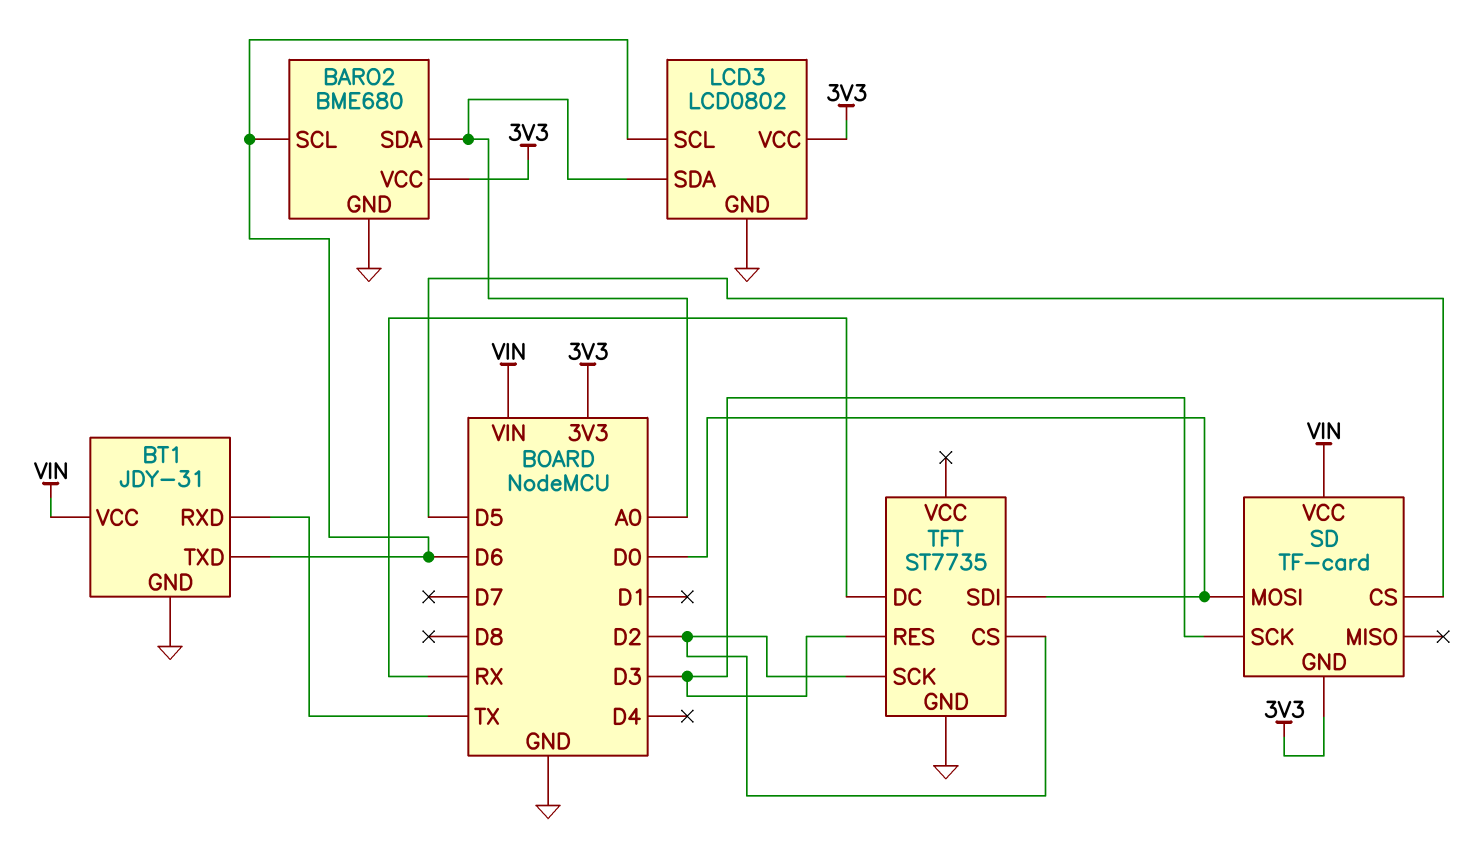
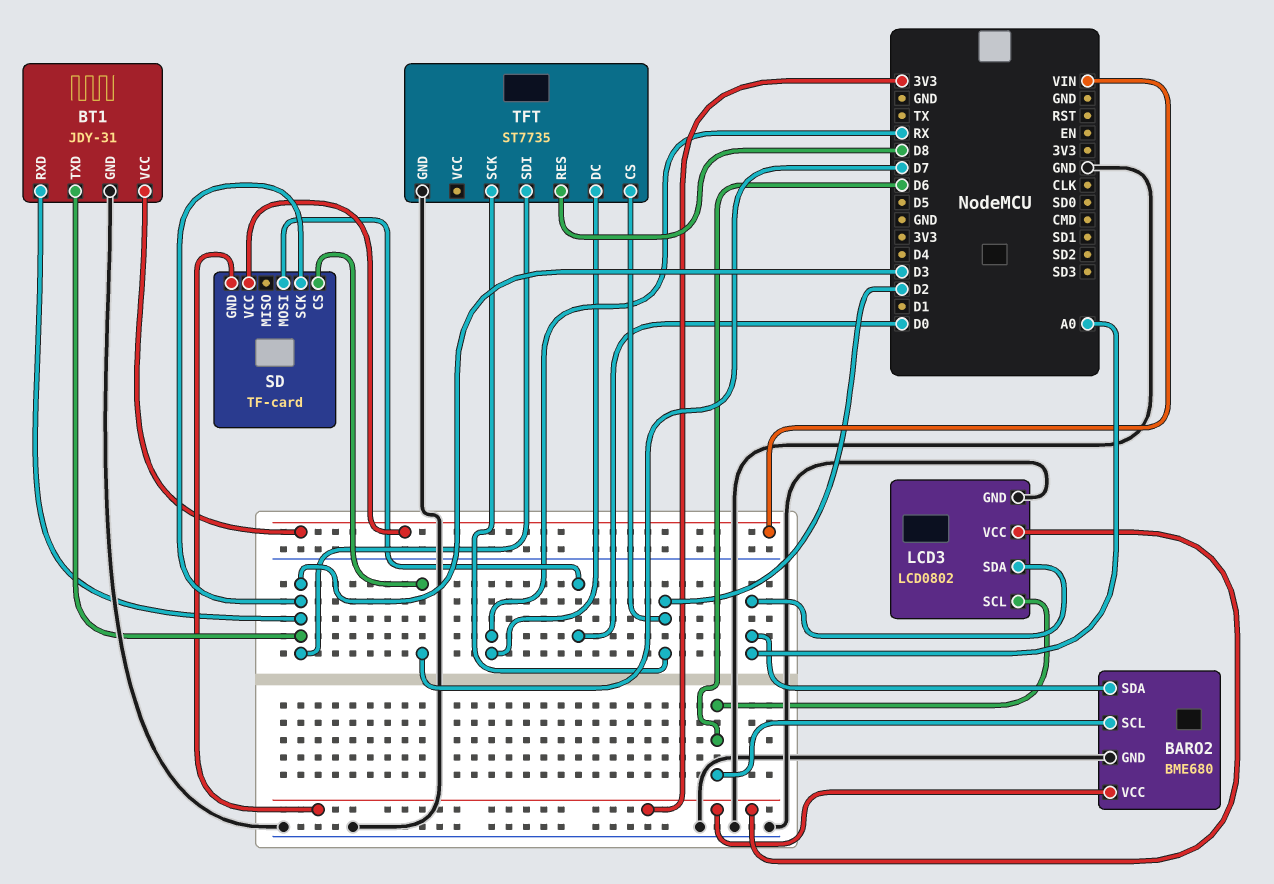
BT1 pin RXD: TX -> D3
BT1 pin TXD: D6 -> D3
SD pin CS: D5 -> D7
TFT pin RES: D3 -> D8
TFT pin SDI: D0 -> D3

